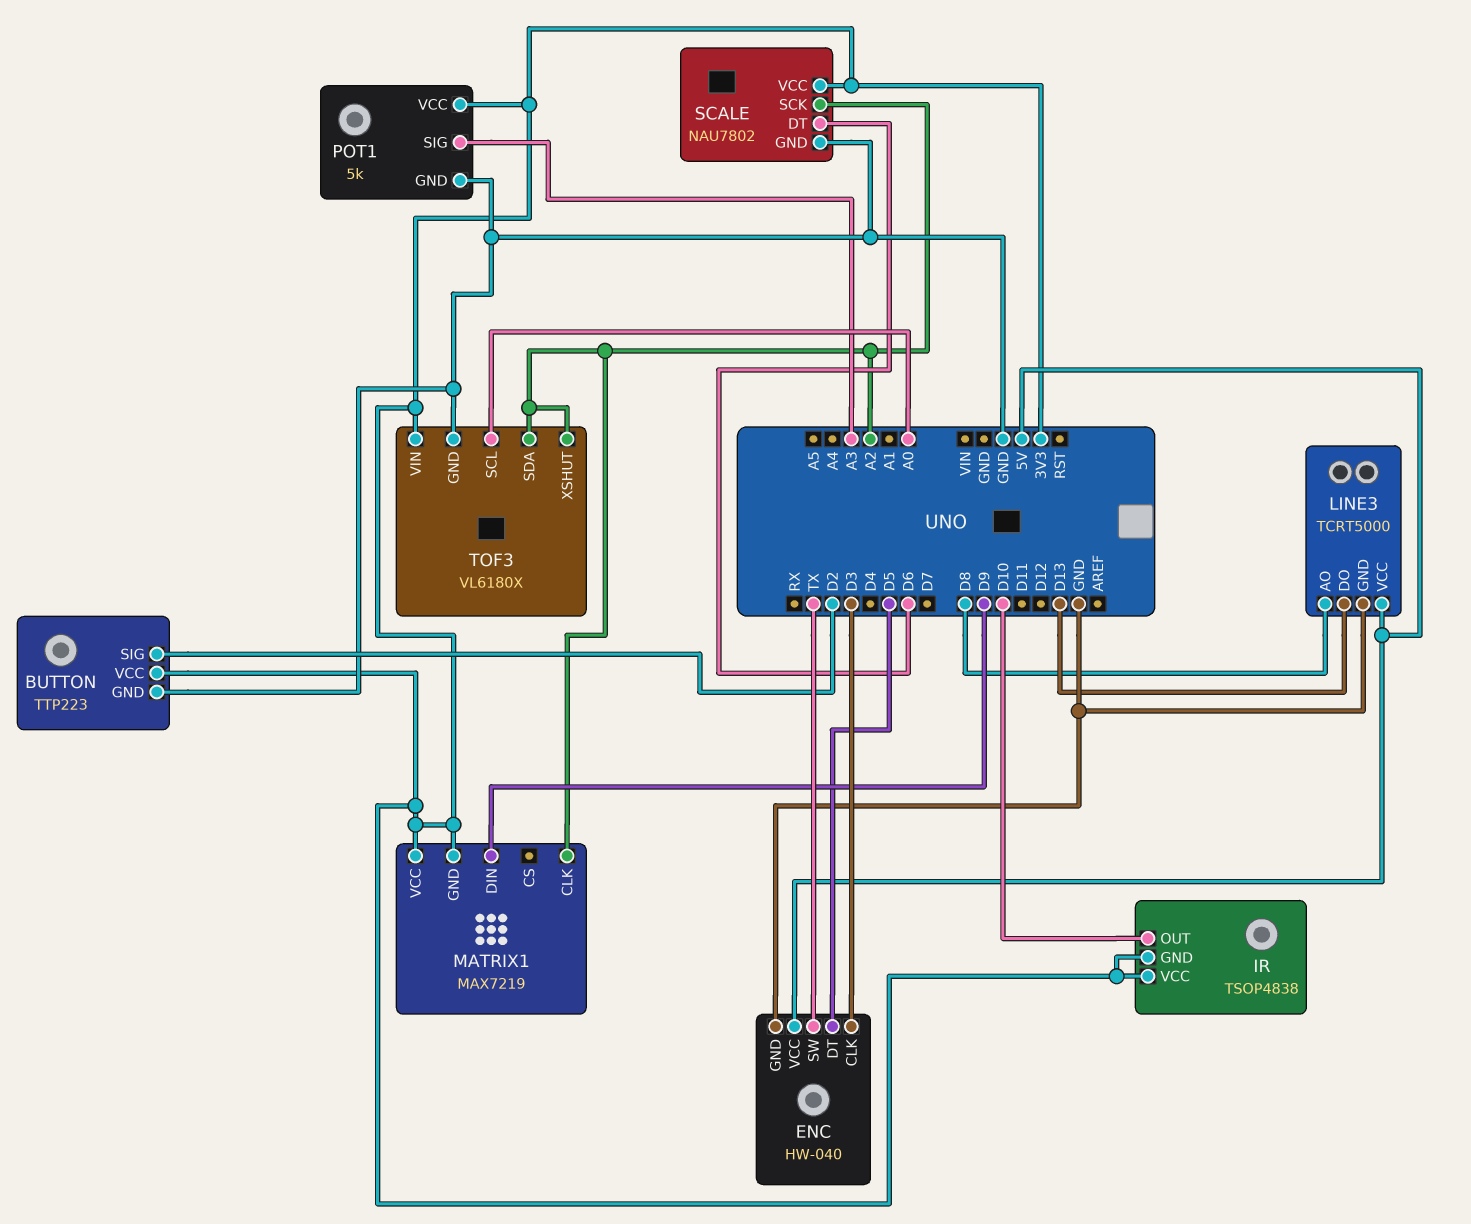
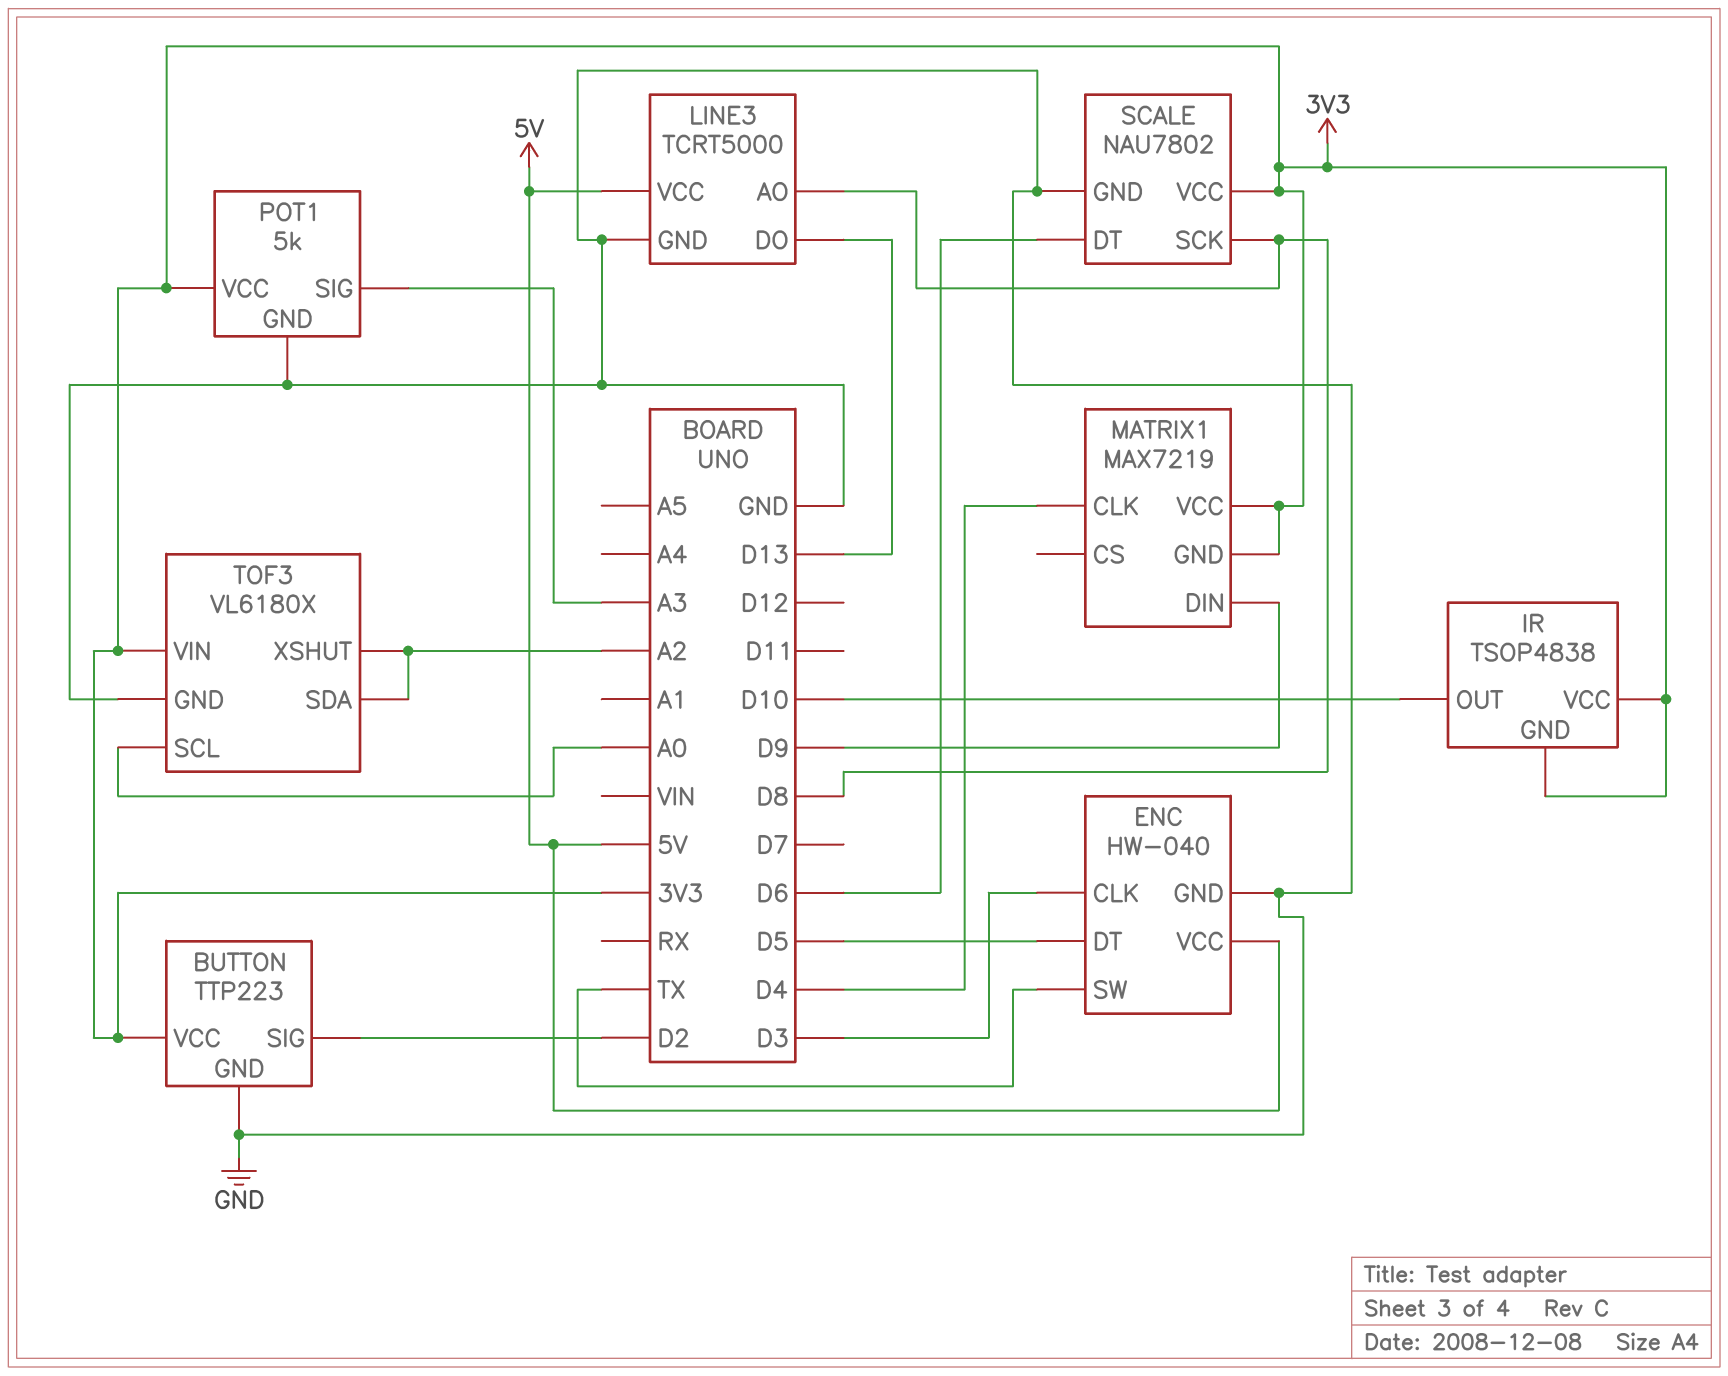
MATRIX1 pin CLK: A2 -> D4
SCALE pin SCK: A2 -> D8

